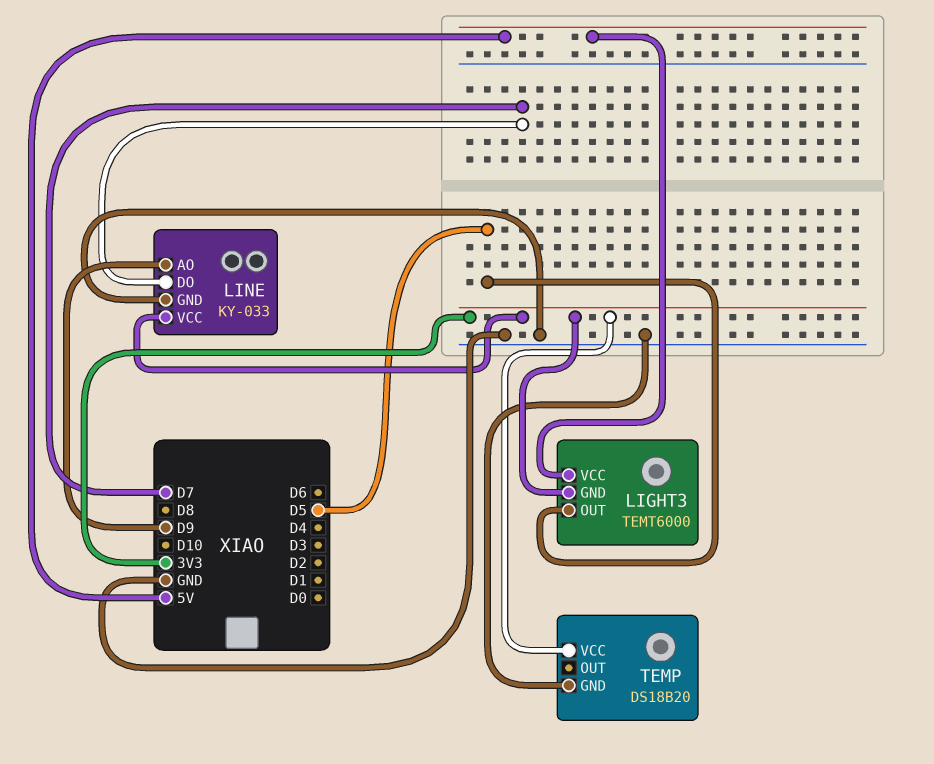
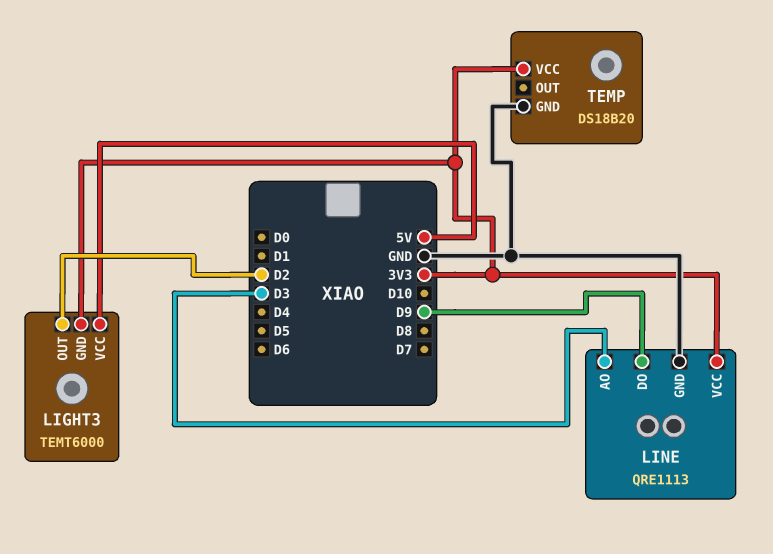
LIGHT3 pin OUT: D5 -> D2
LINE: KY-033 -> QRE1113
LINE pin AO: D9 -> D3
LINE pin DO: D7 -> D9

